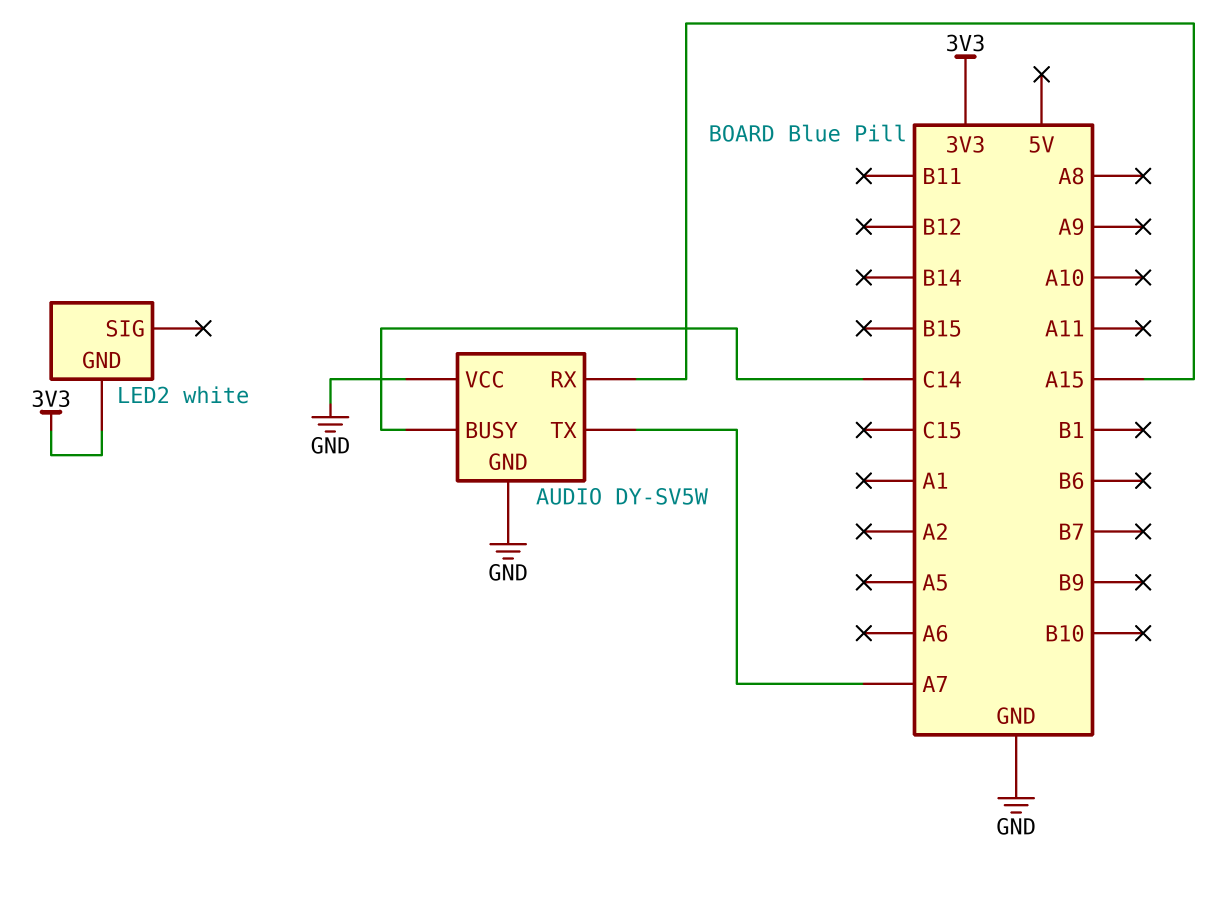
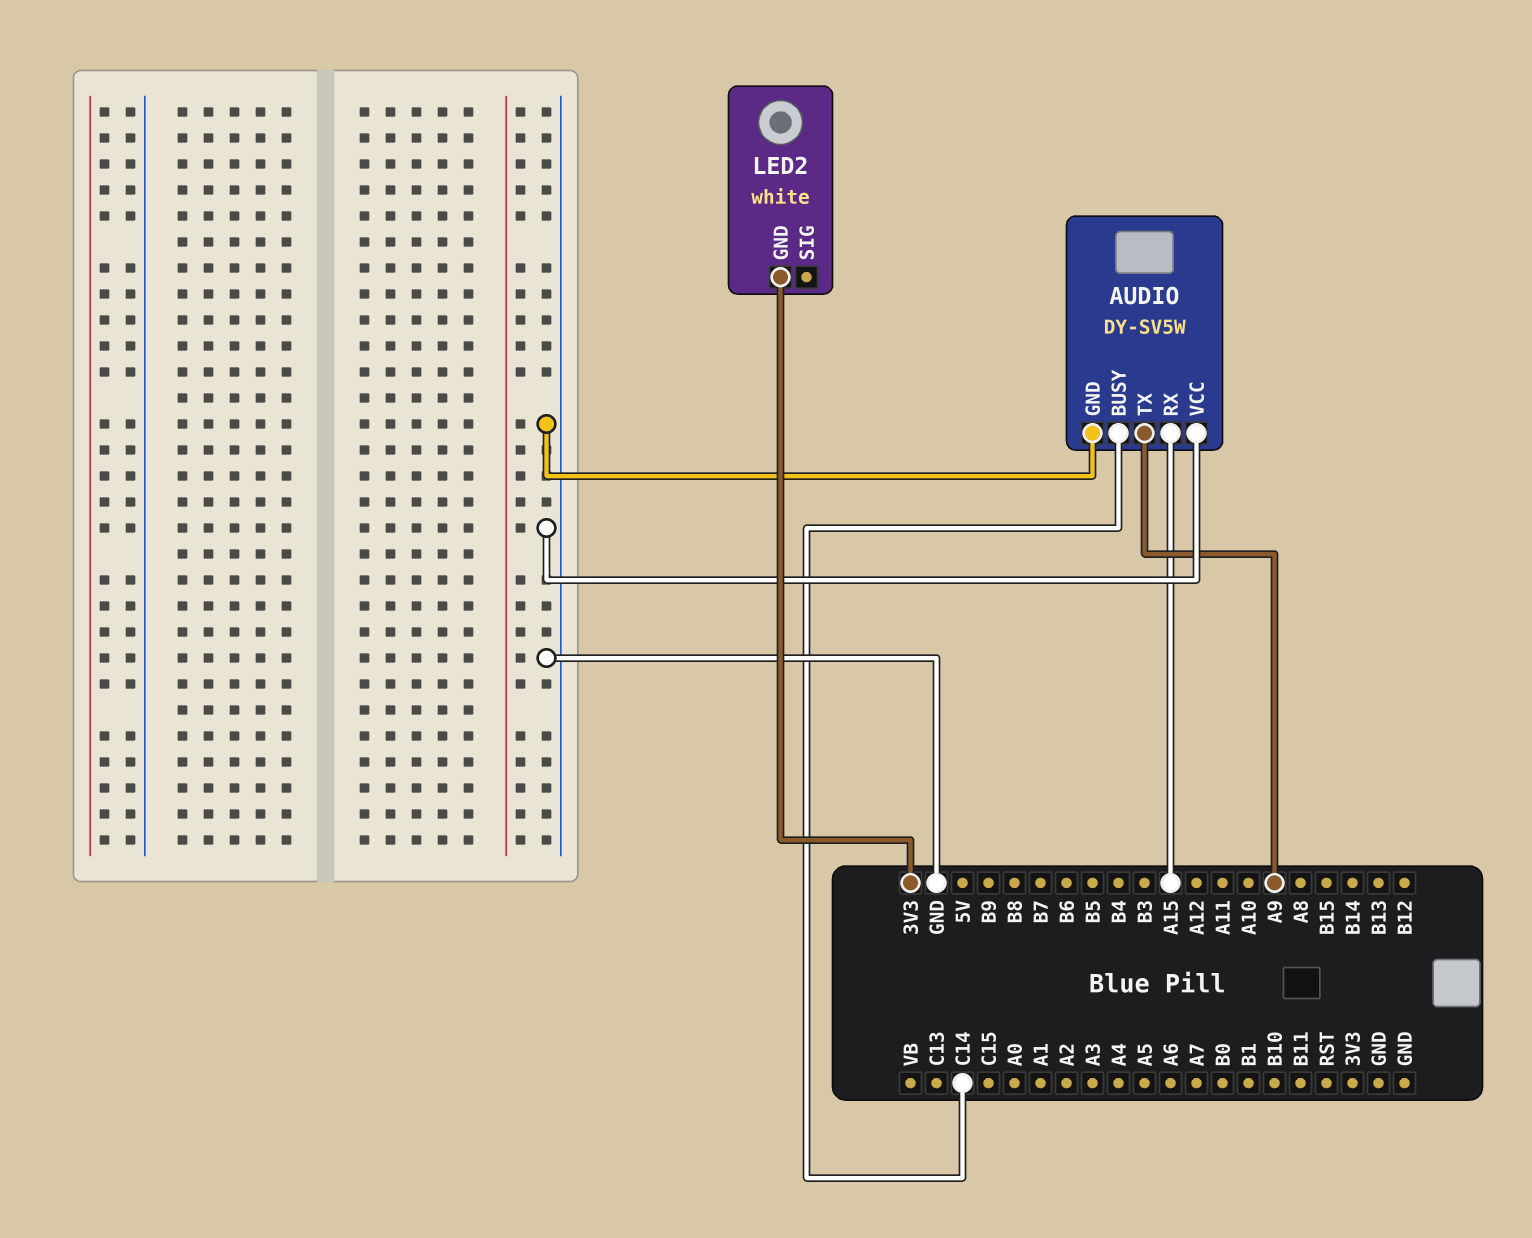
AUDIO pin TX: A7 -> A9

